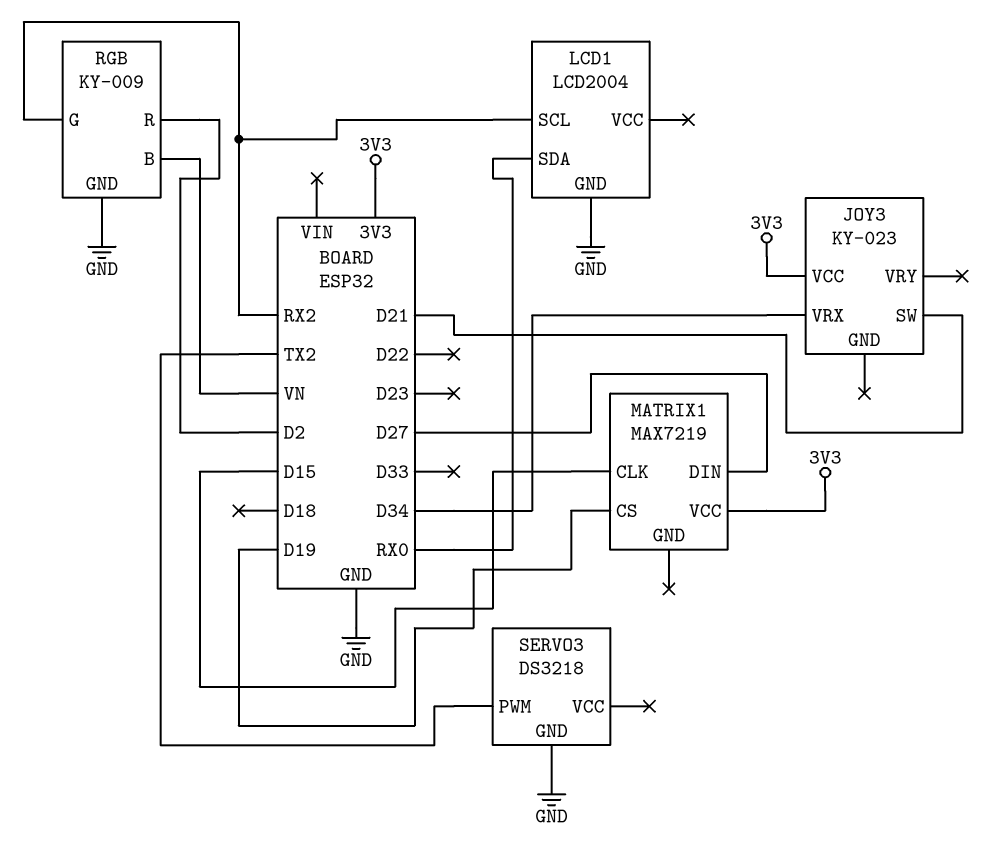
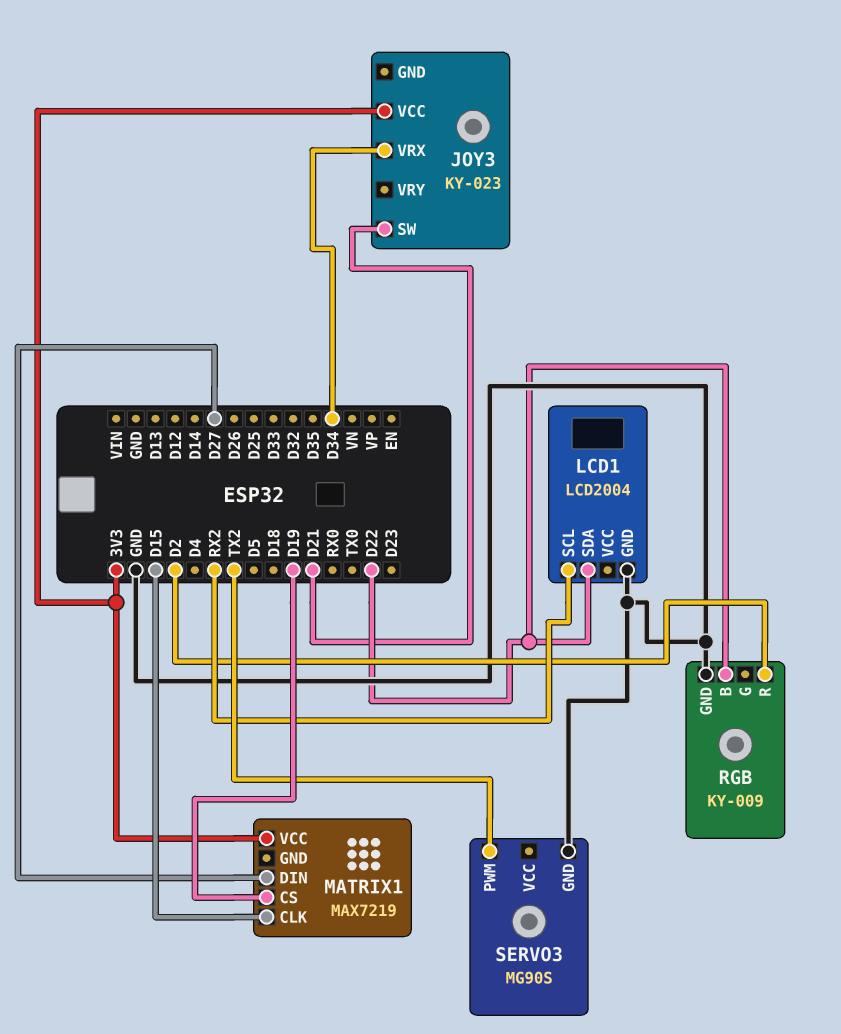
LCD1 pin SDA: RX0 -> D22
RGB pin B: VN -> D22
RGB pin G: RX2 -> none
SERVO3: DS3218 -> MG90S

